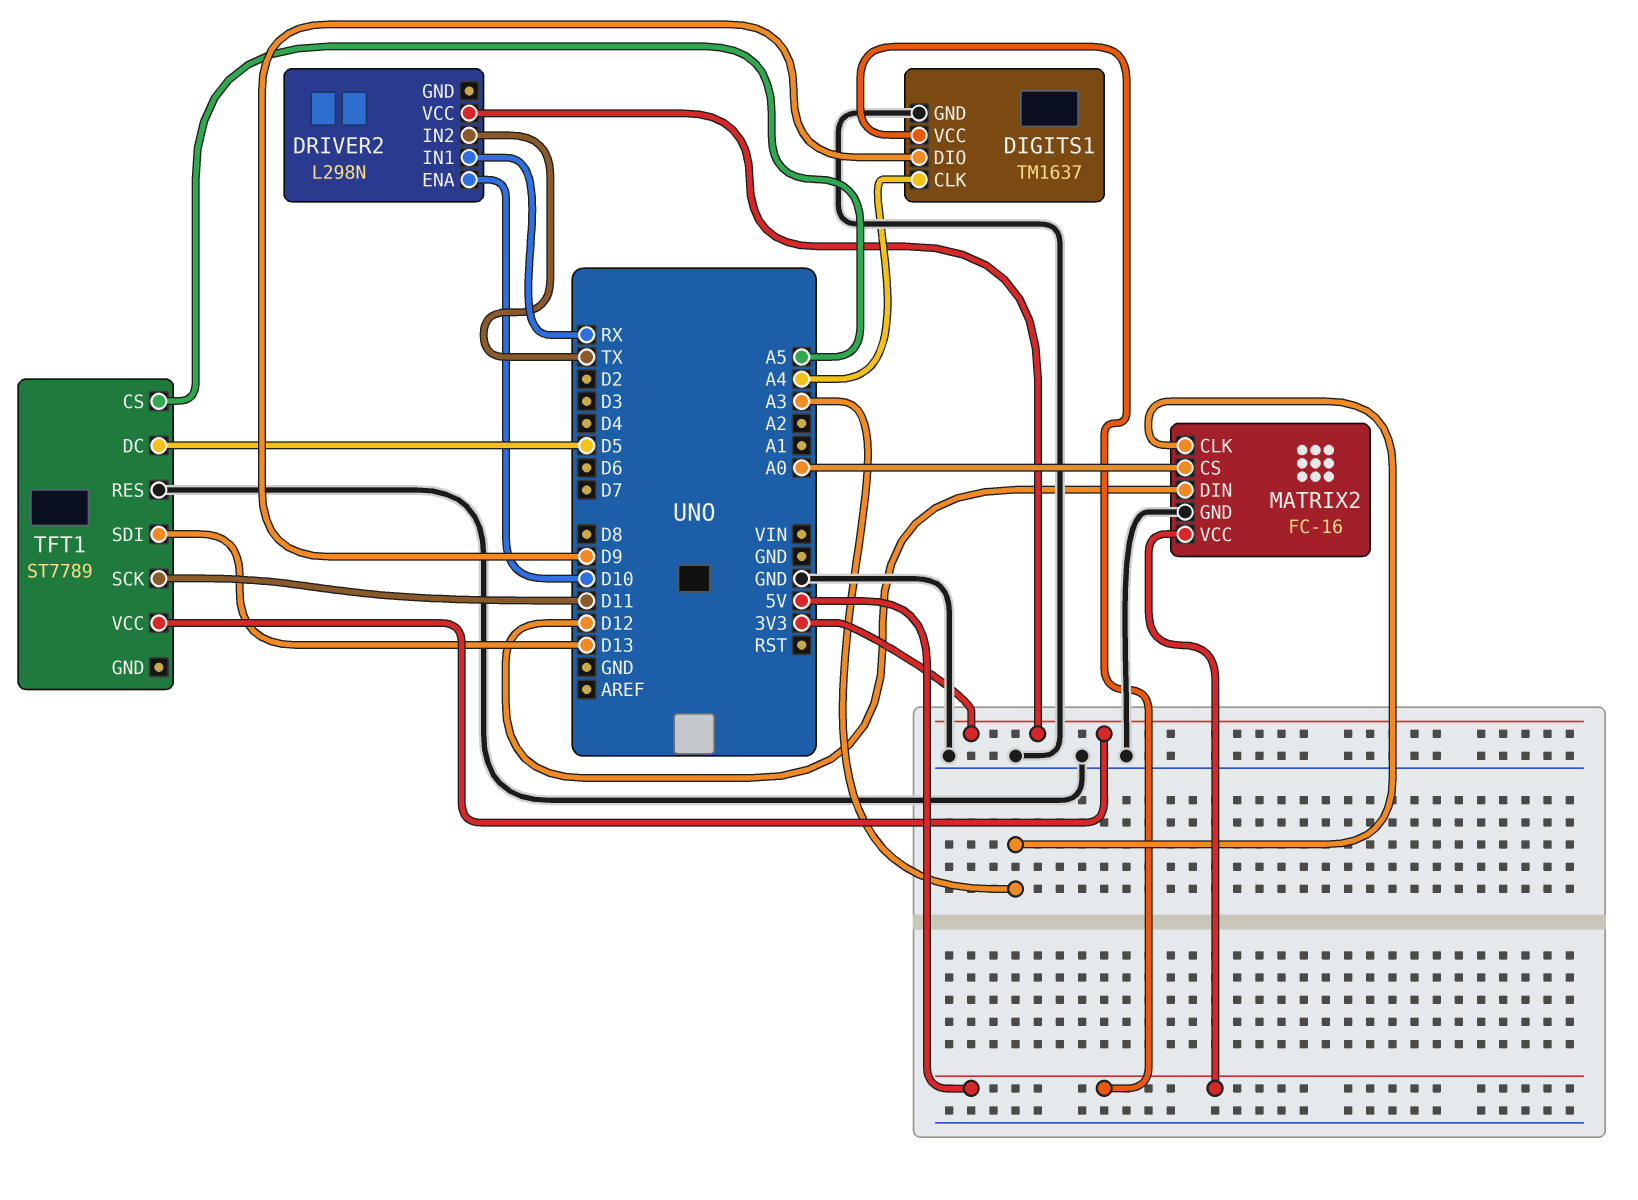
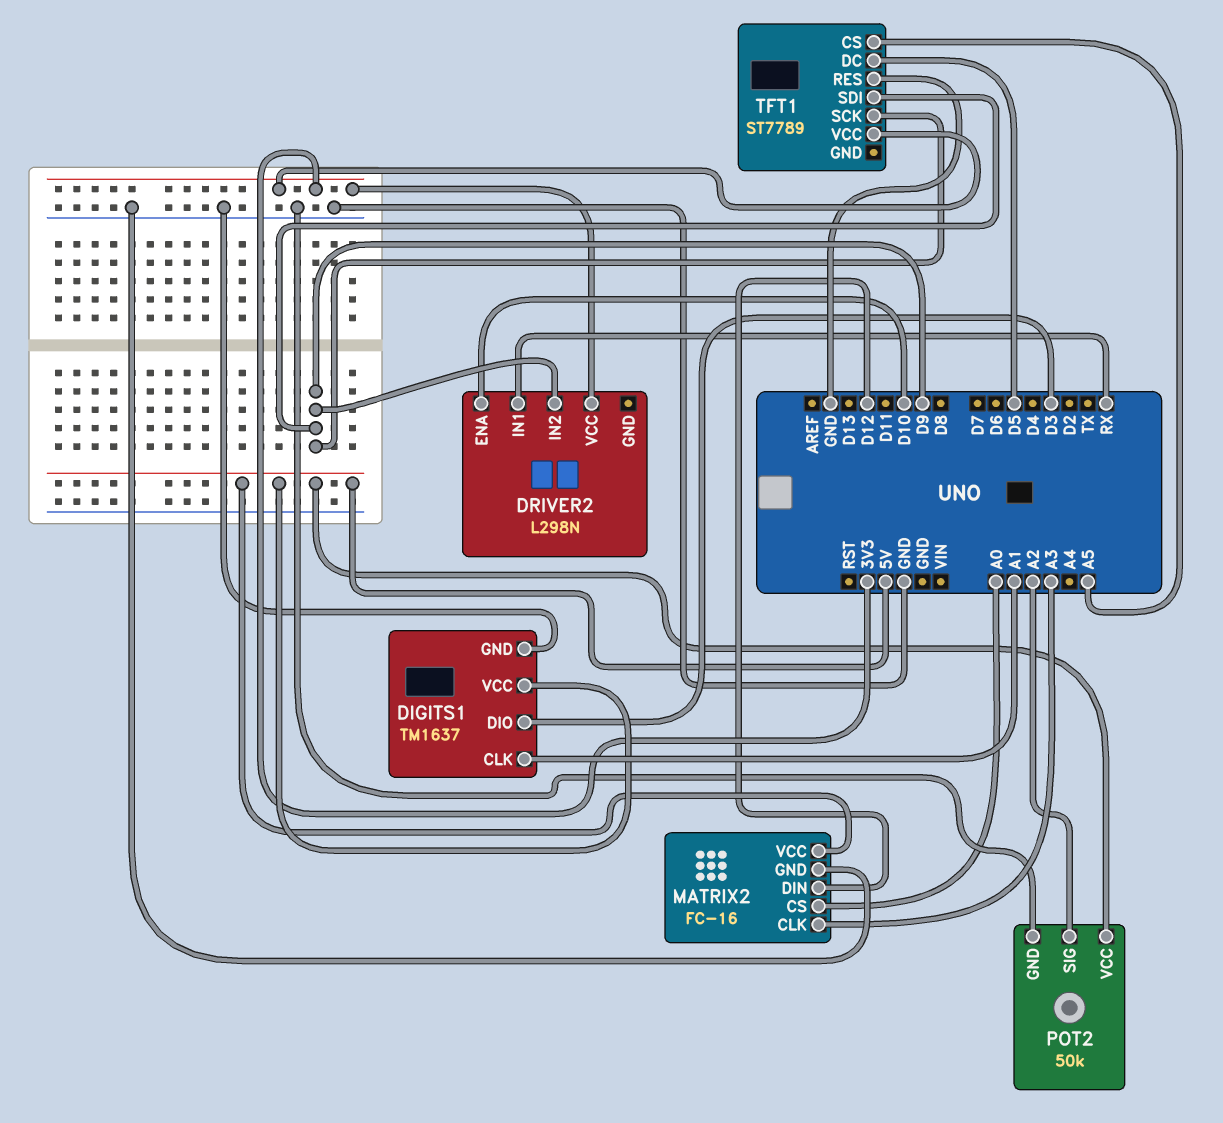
DIGITS1 pin CLK: A4 -> A1
DIGITS1 pin DIO: D9 -> D3
DRIVER2 pin IN2: TX -> D9
POT2: none -> 50k
POT2 pin GND: none -> GND
POT2 pin SIG: none -> A2
POT2 pin VCC: none -> 5V
TFT1 pin SCK: D11 -> D9
TFT1 pin SDI: D13 -> D9

